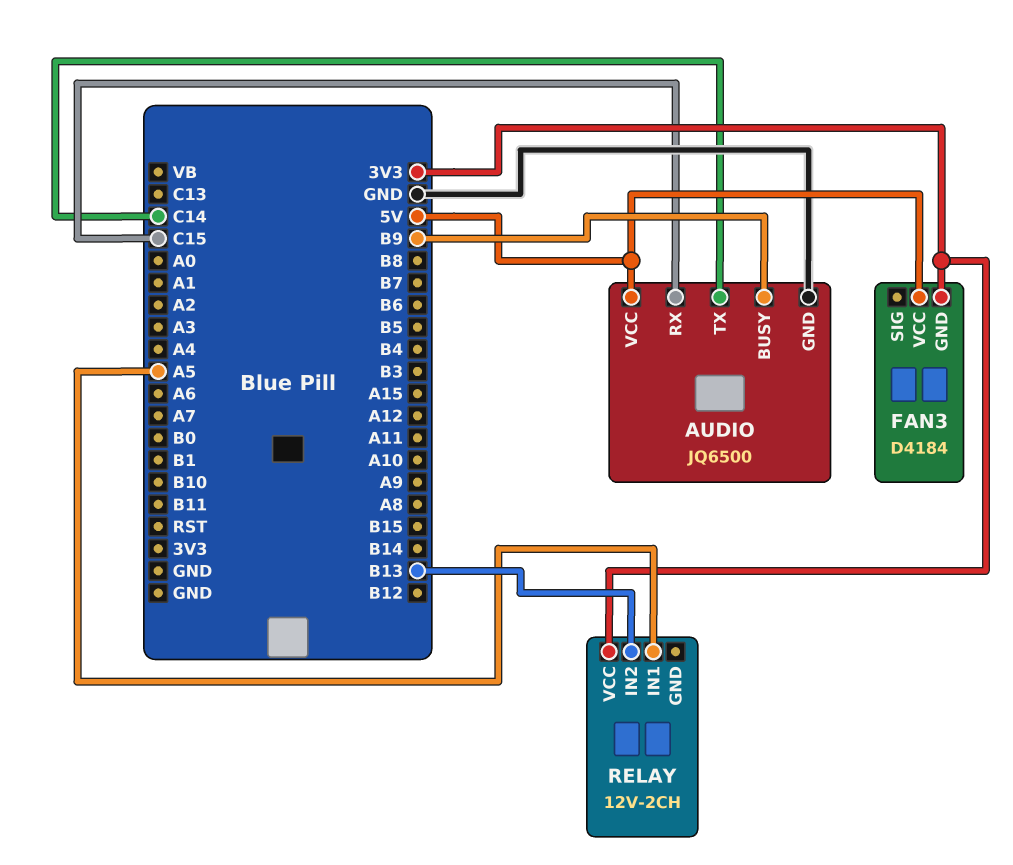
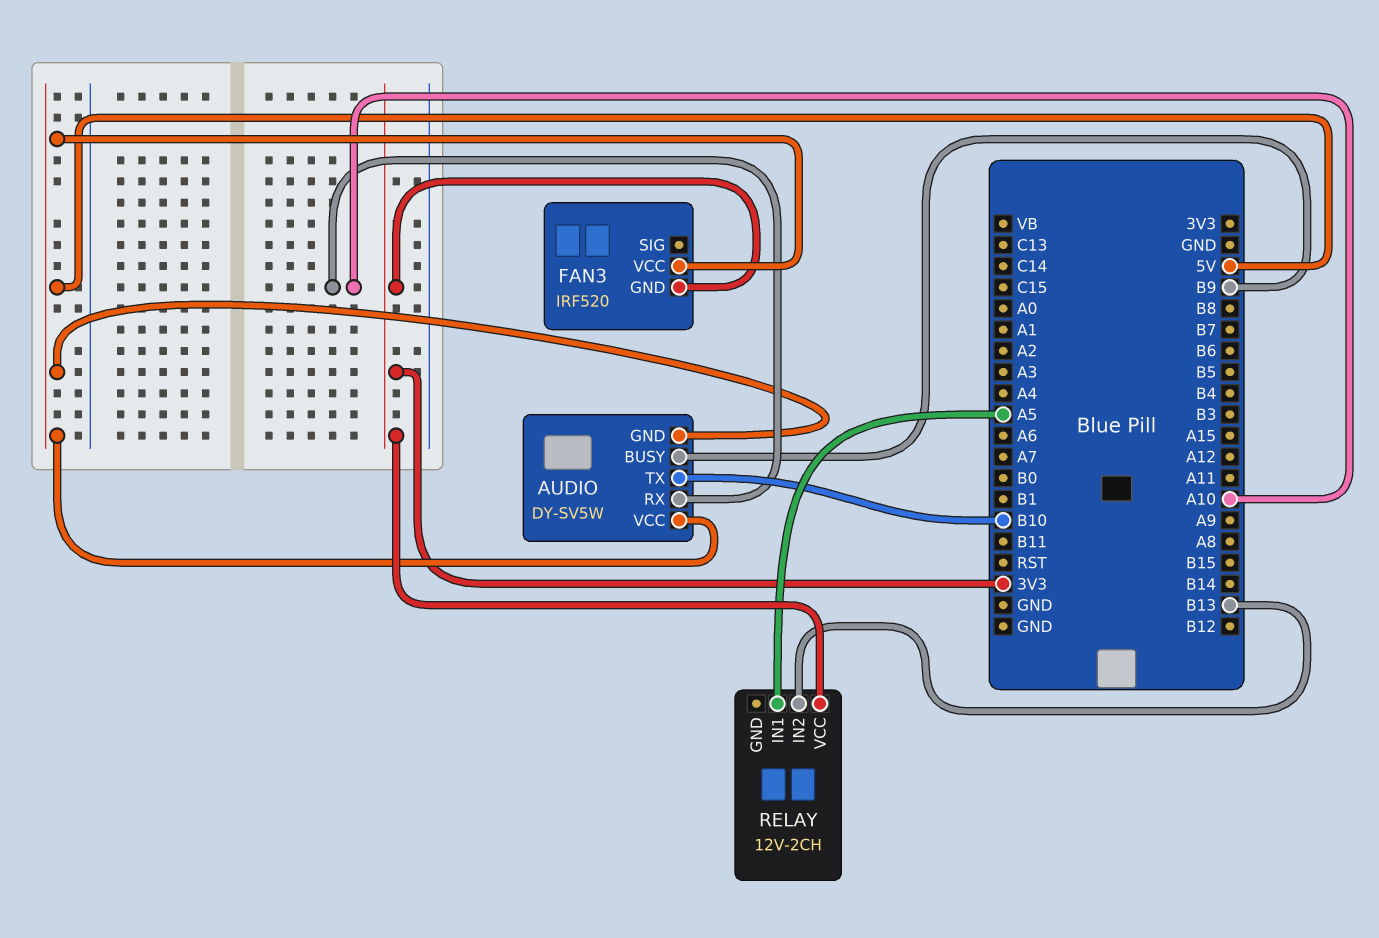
AUDIO: JQ6500 -> DY-SV5W
AUDIO pin GND: GND -> 5V
AUDIO pin RX: C15 -> A10
AUDIO pin TX: C14 -> B10
FAN3: D4184 -> IRF520

